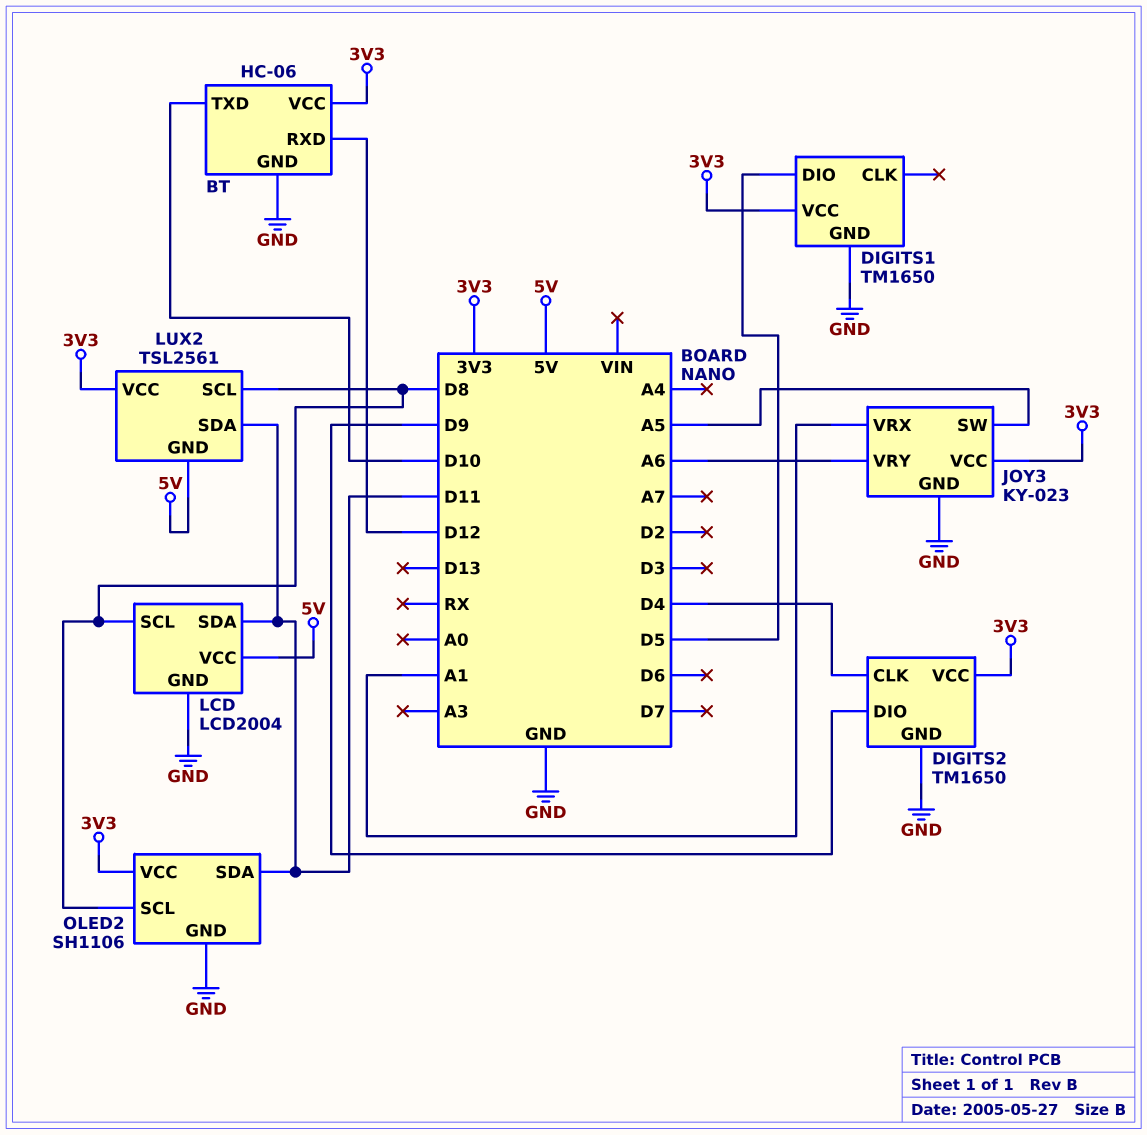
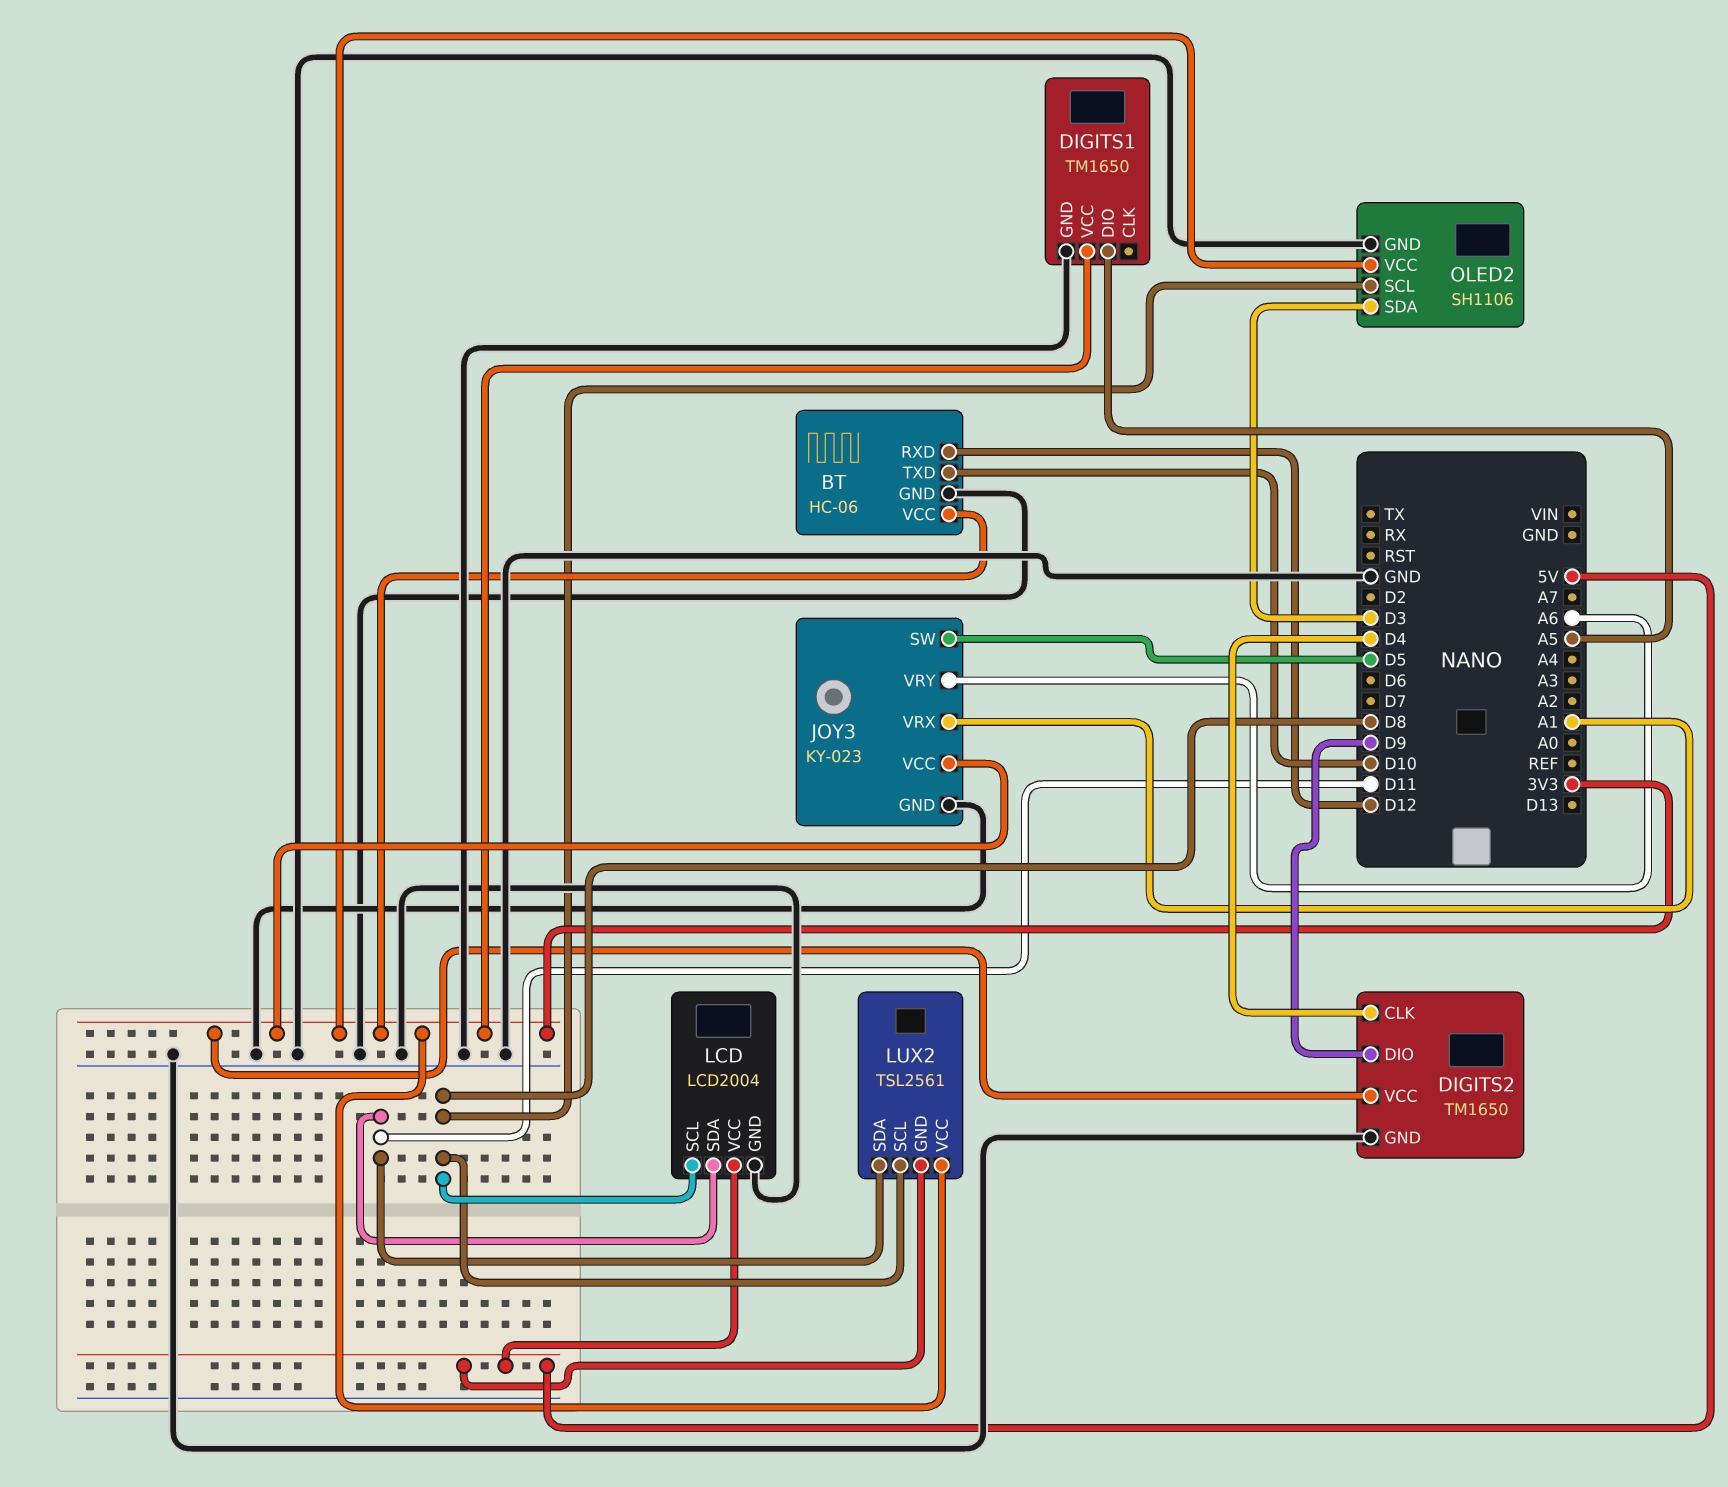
DIGITS1 pin DIO: D5 -> A5
JOY3 pin SW: A5 -> D5
OLED2 pin SDA: D11 -> D3

